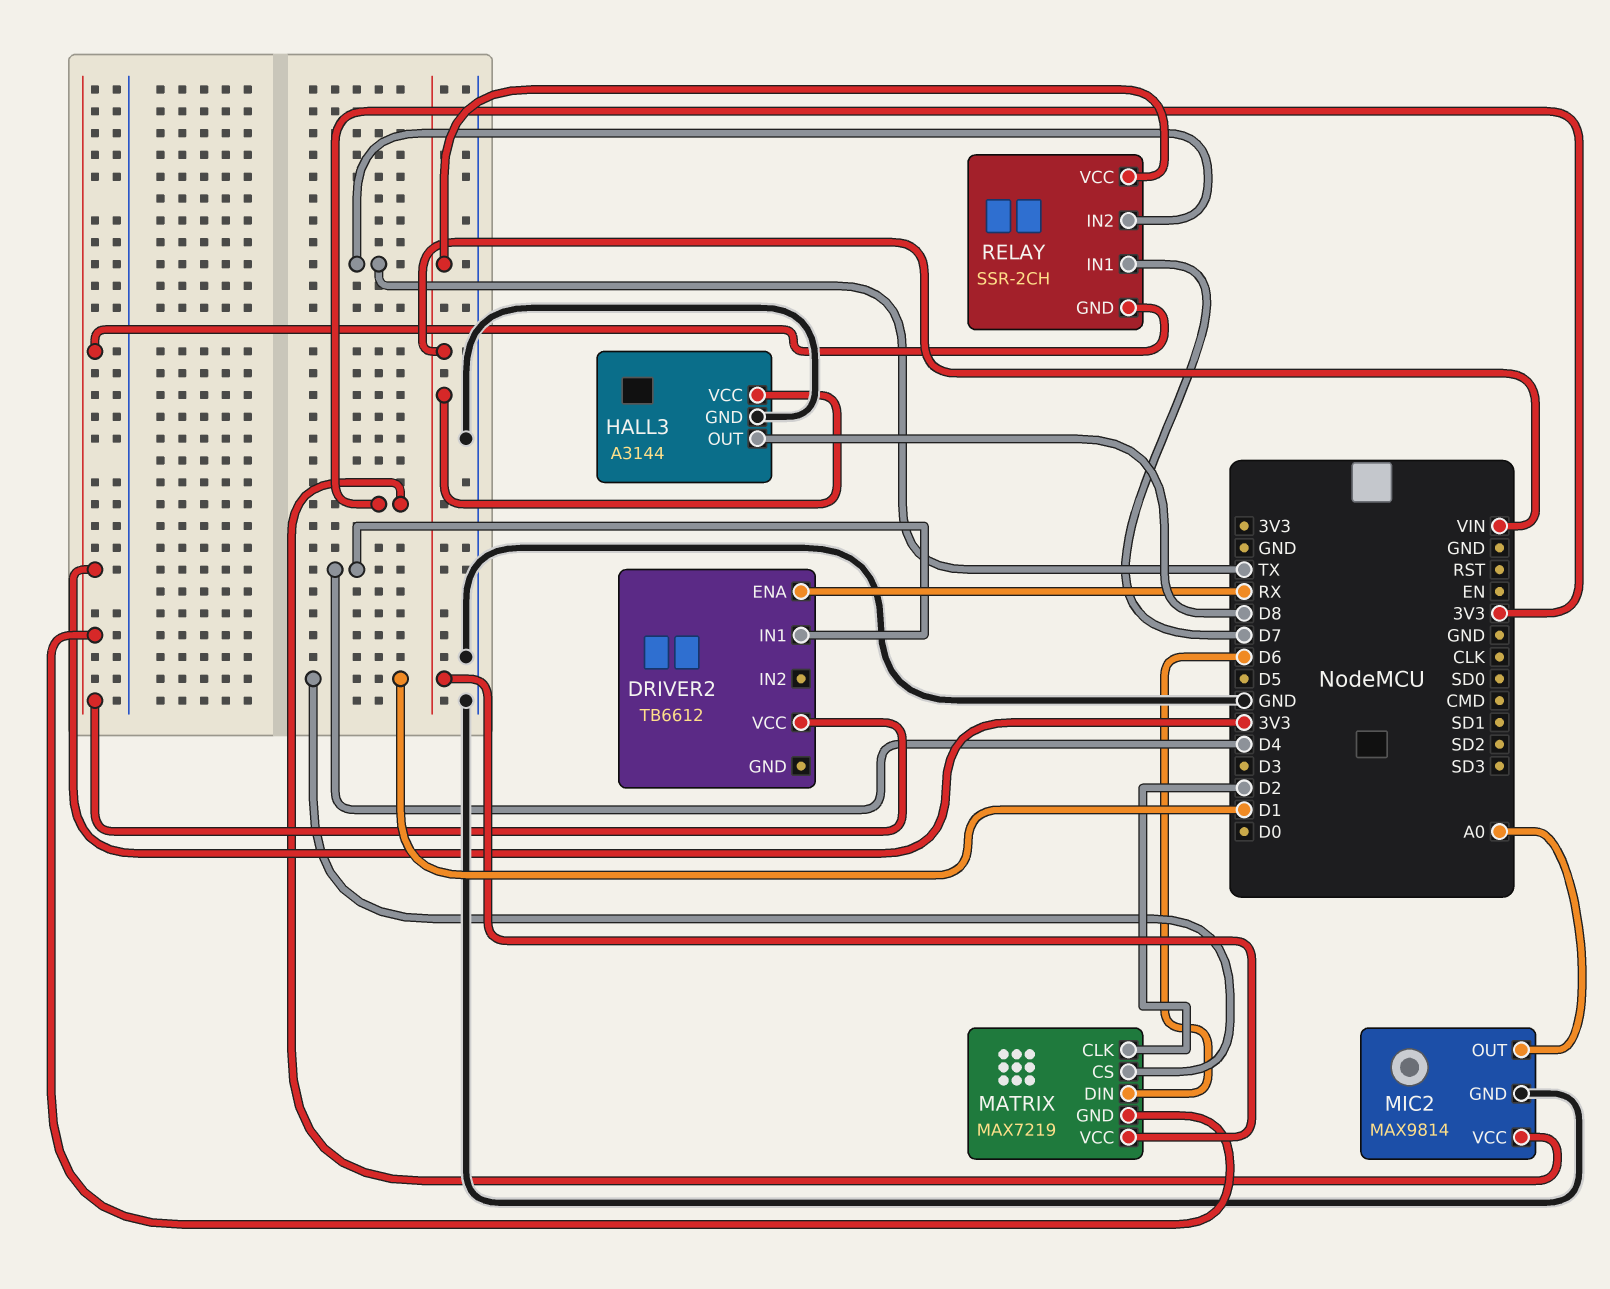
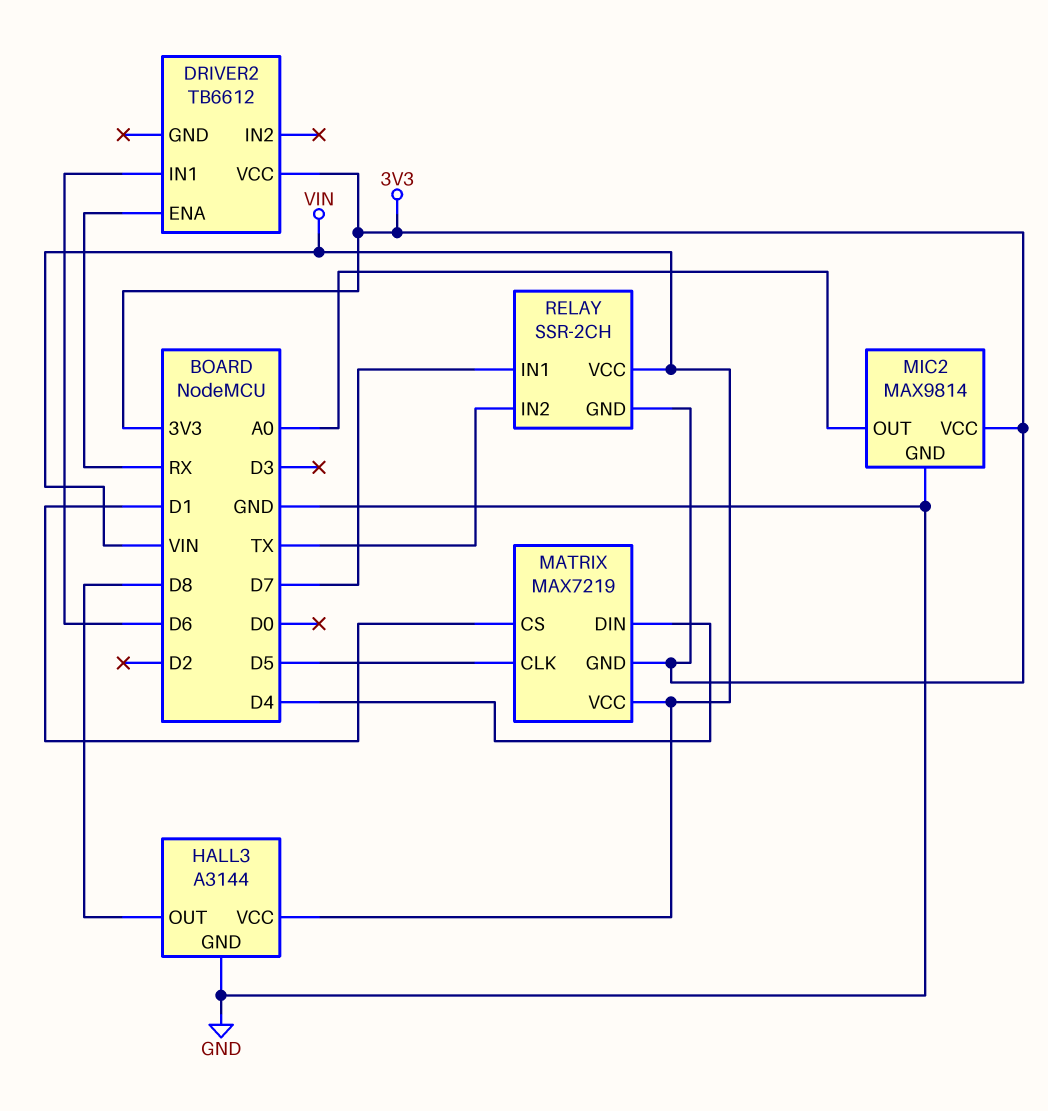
DRIVER2 pin IN1: D4 -> D6
MATRIX pin CLK: D2 -> D5
MATRIX pin DIN: D6 -> D4

